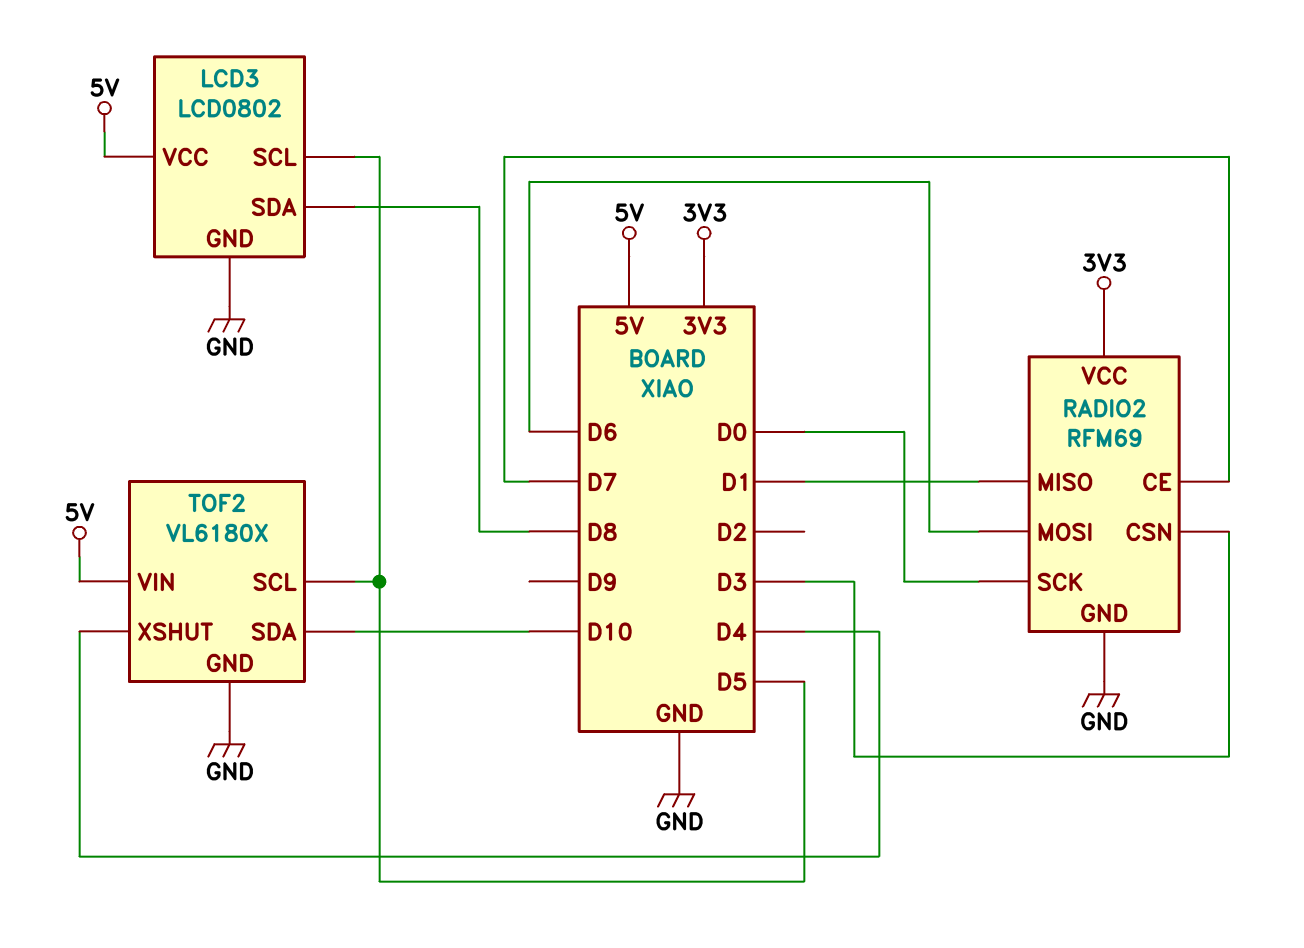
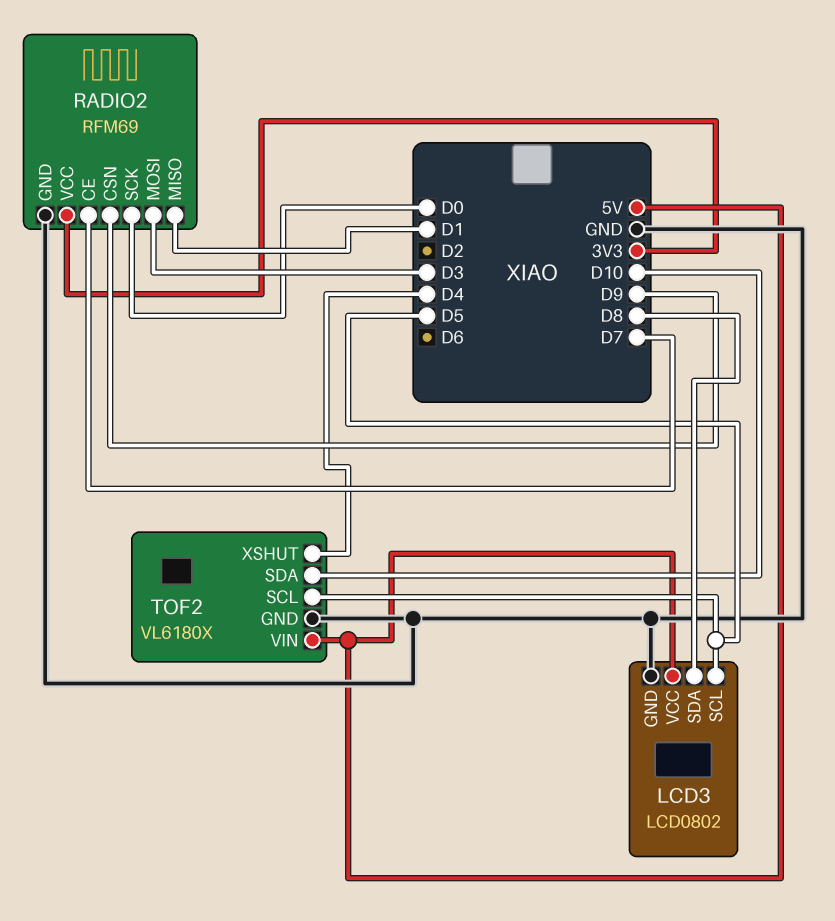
RADIO2 pin CSN: D3 -> D9
RADIO2 pin MOSI: D6 -> D3

